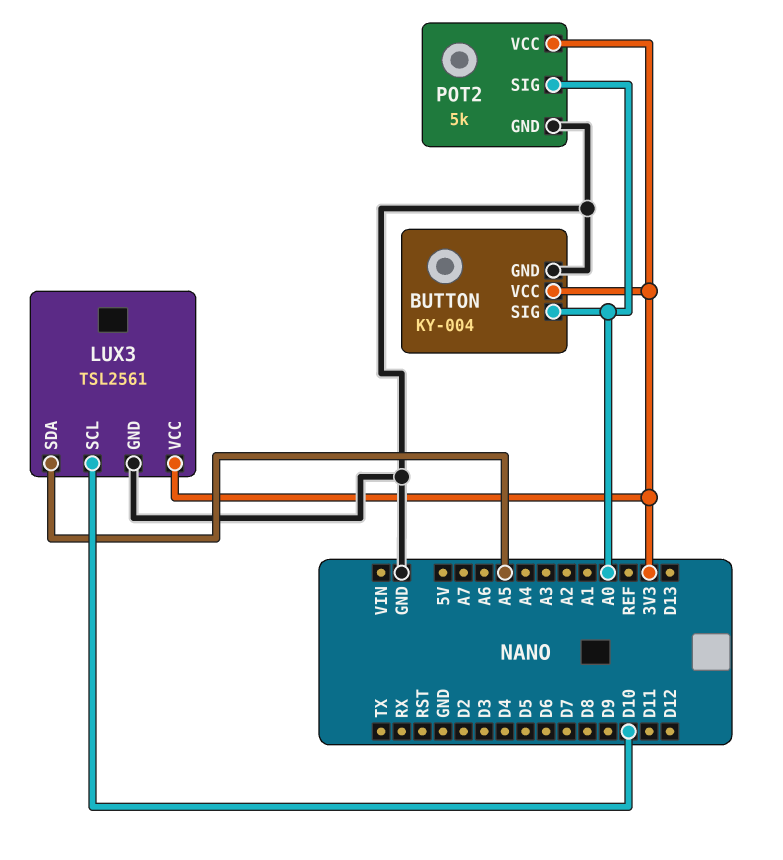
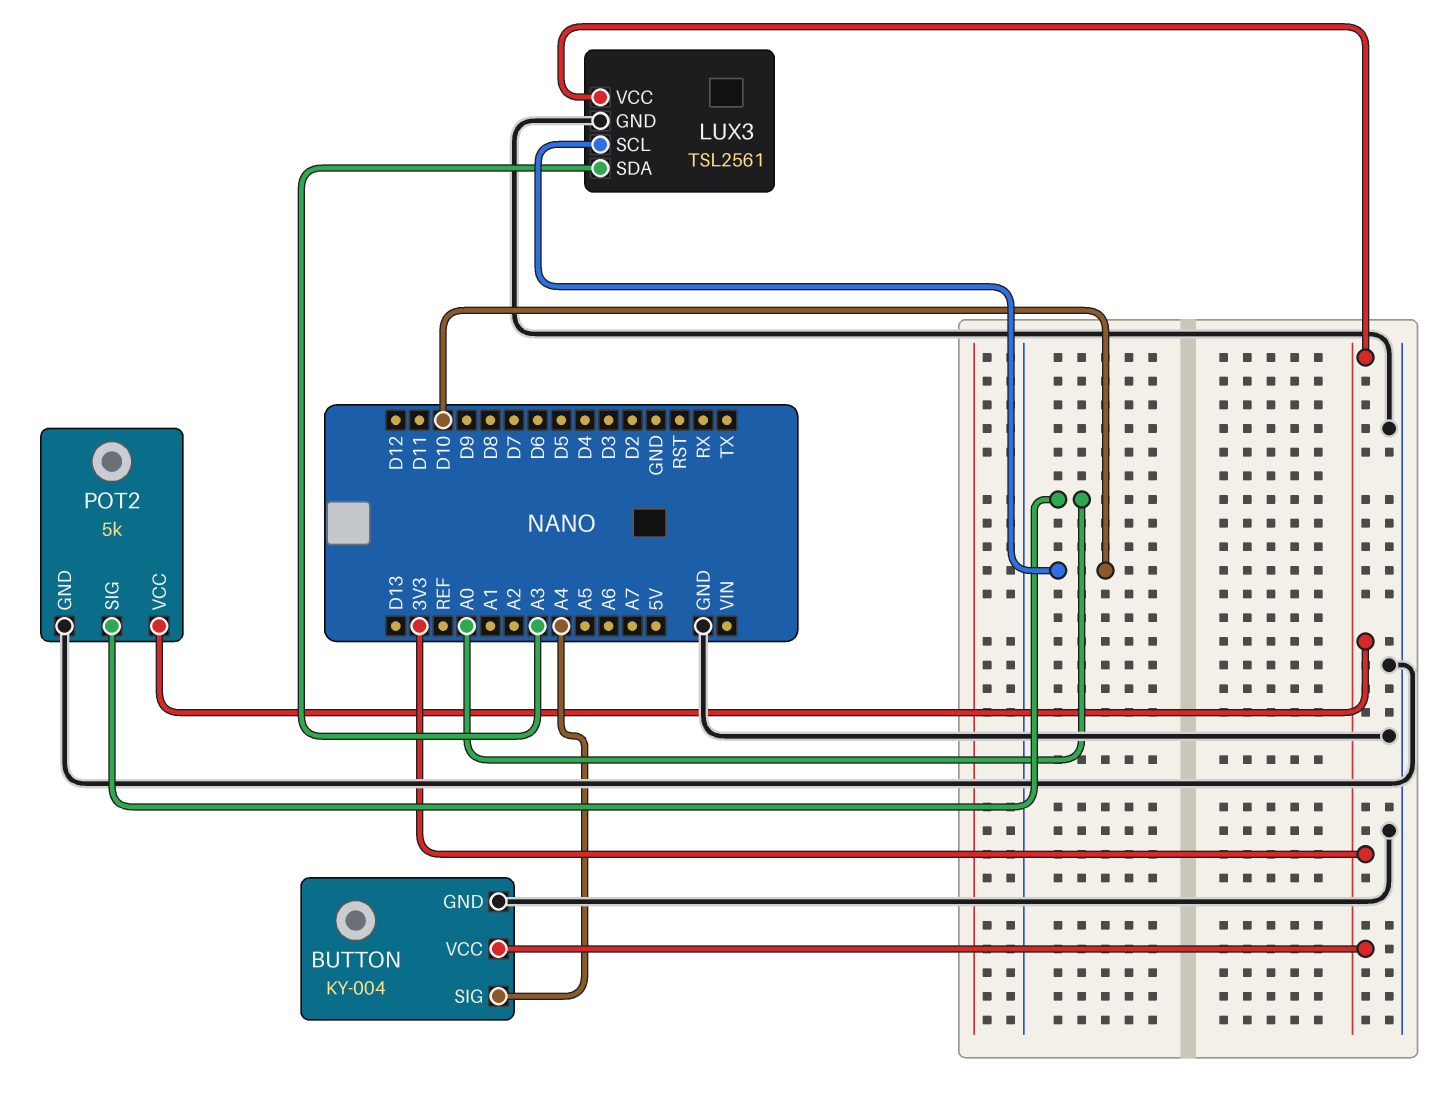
BUTTON pin SIG: A0 -> A4
LUX3 pin SDA: A5 -> A3

